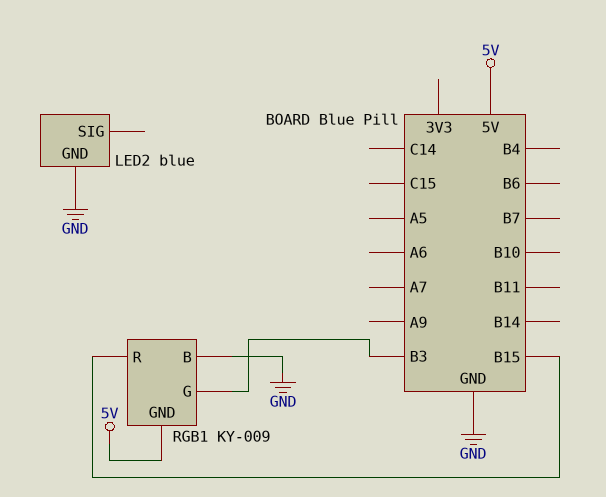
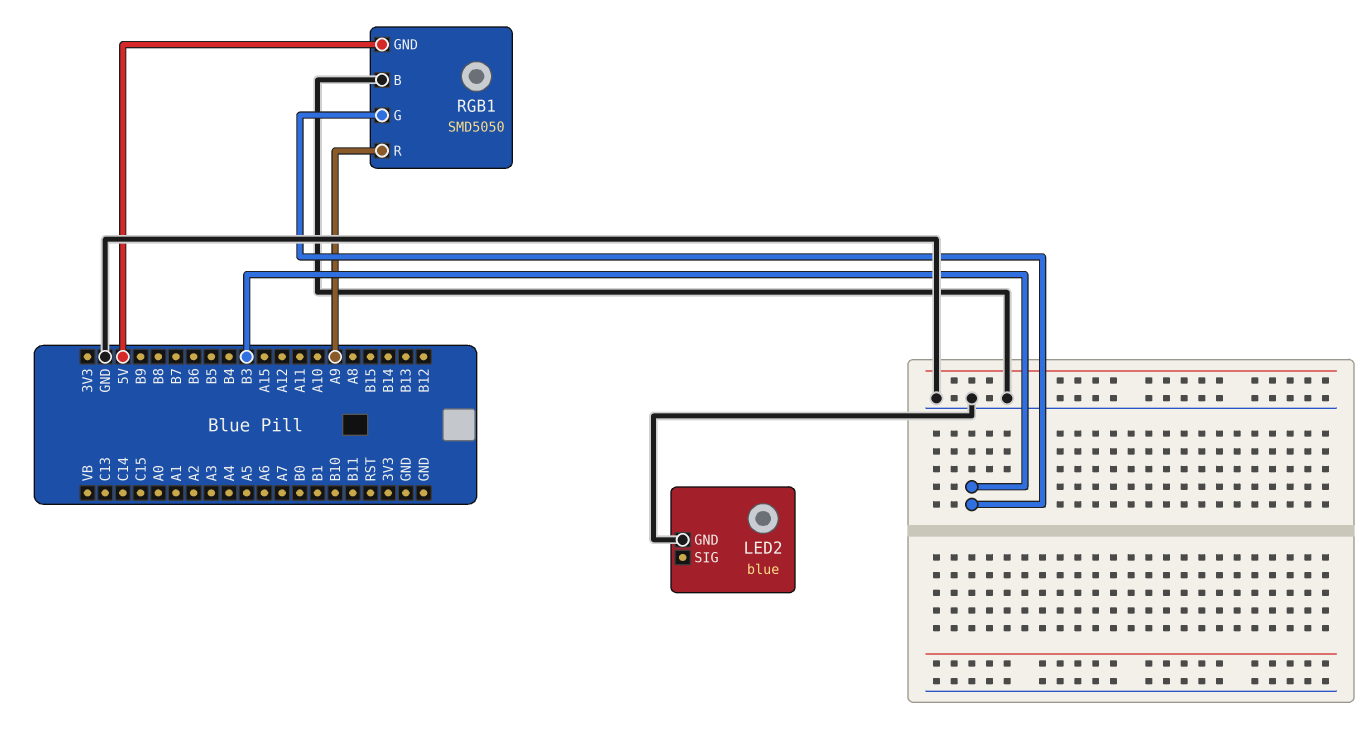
RGB1: KY-009 -> SMD5050
RGB1 pin R: B15 -> A9

